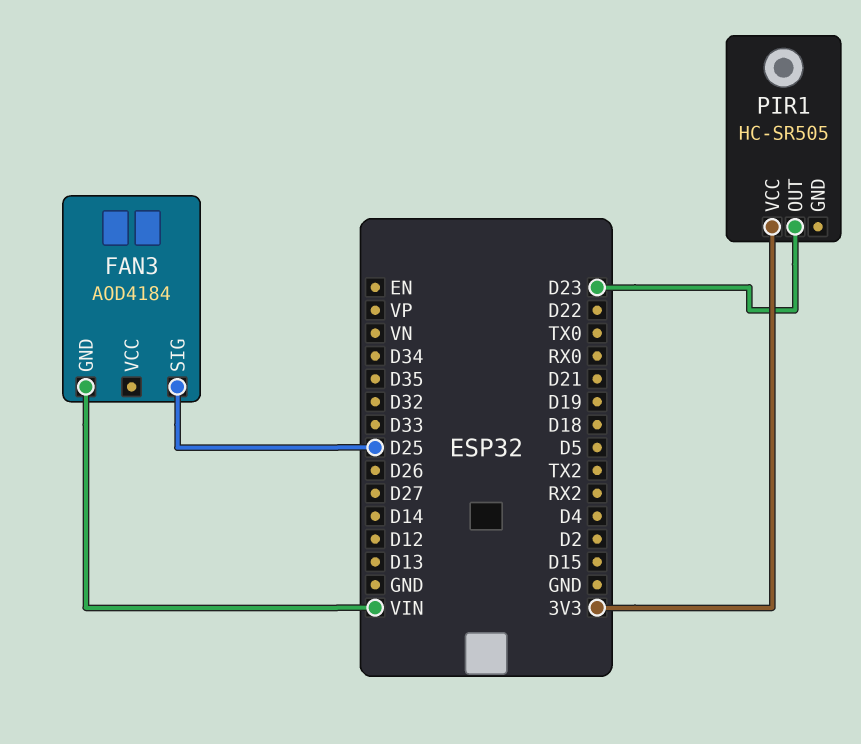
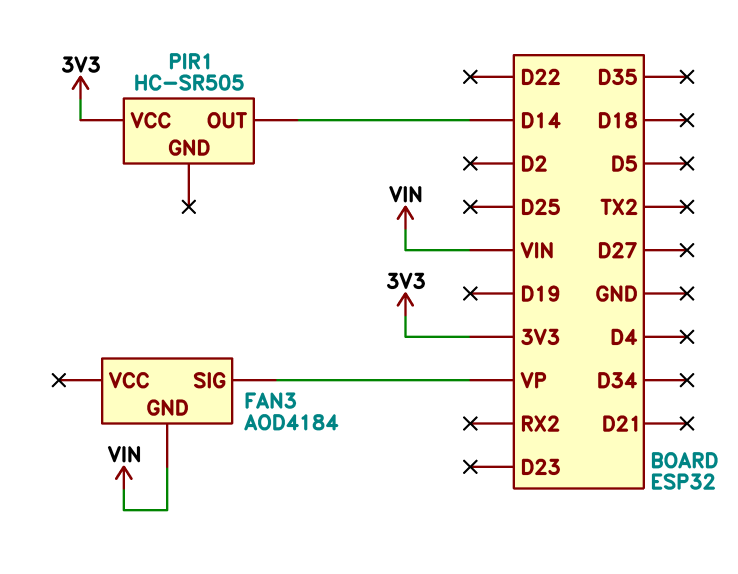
FAN3 pin SIG: D25 -> VP
PIR1 pin OUT: D23 -> D14

